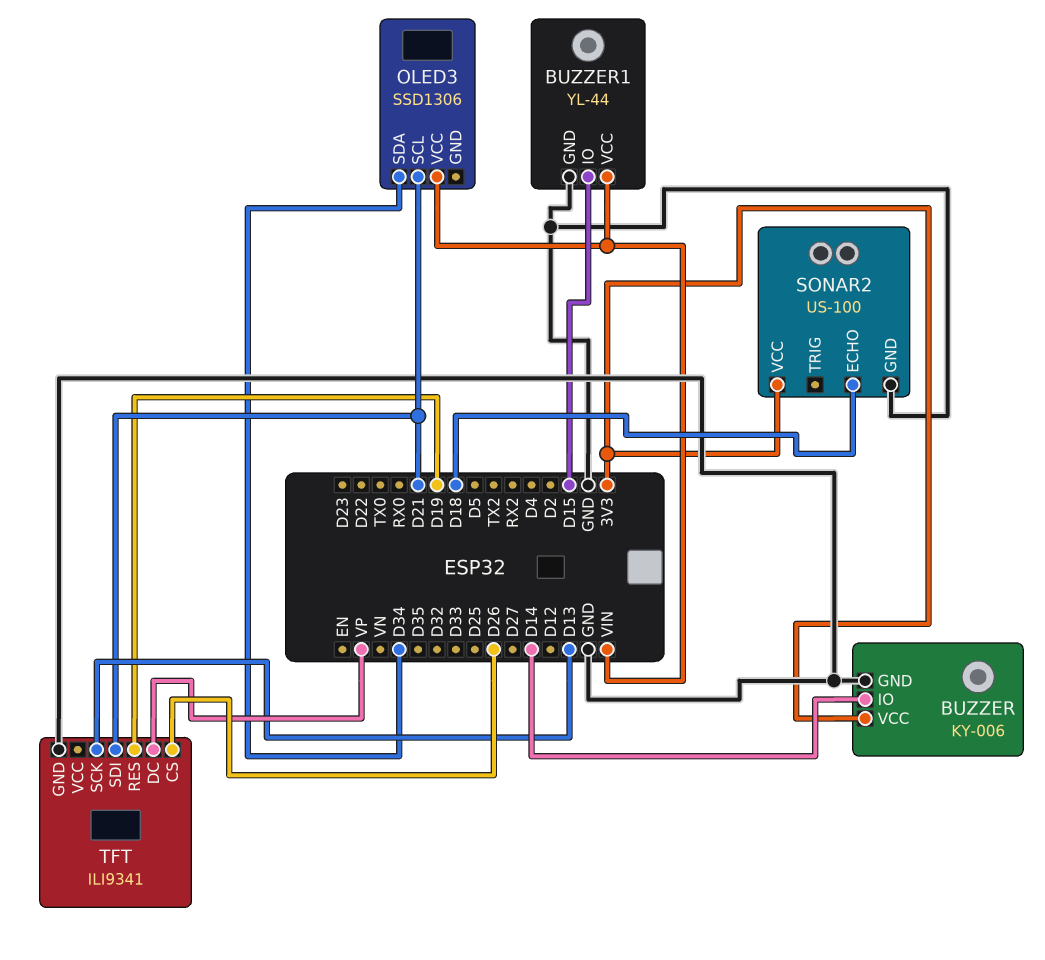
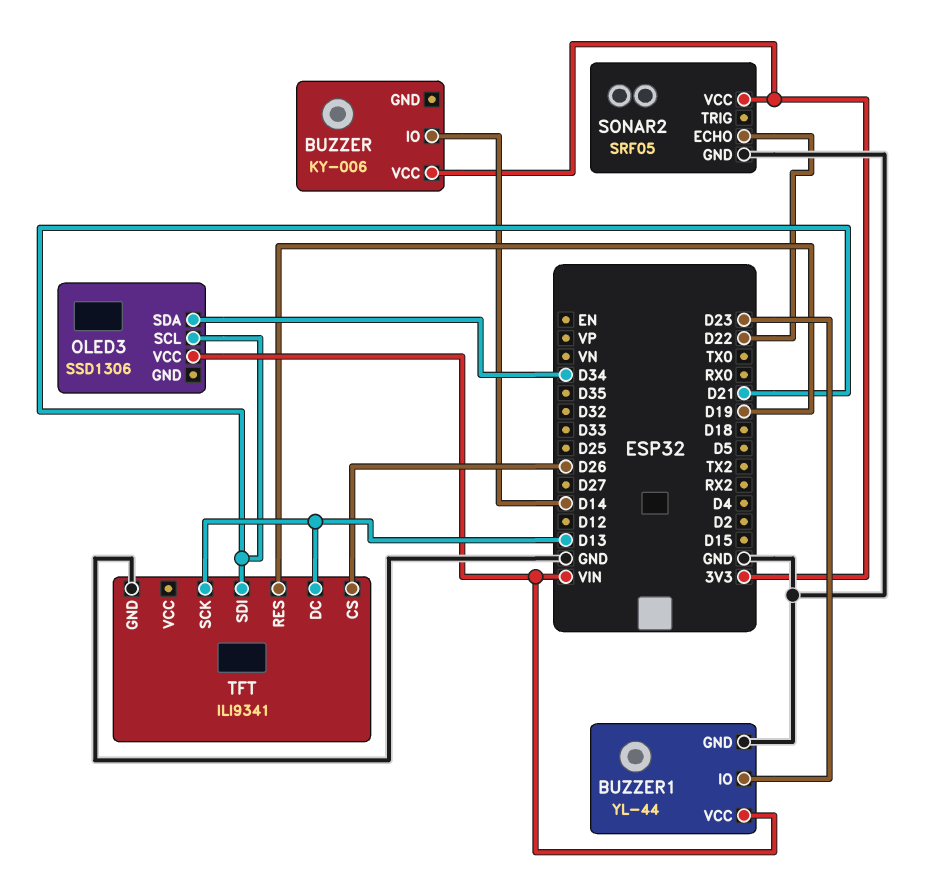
BUZZER pin GND: GND -> none
BUZZER1 pin IO: D15 -> D23
SONAR2: US-100 -> SRF05
SONAR2 pin ECHO: D18 -> D22
TFT pin DC: VP -> D13

